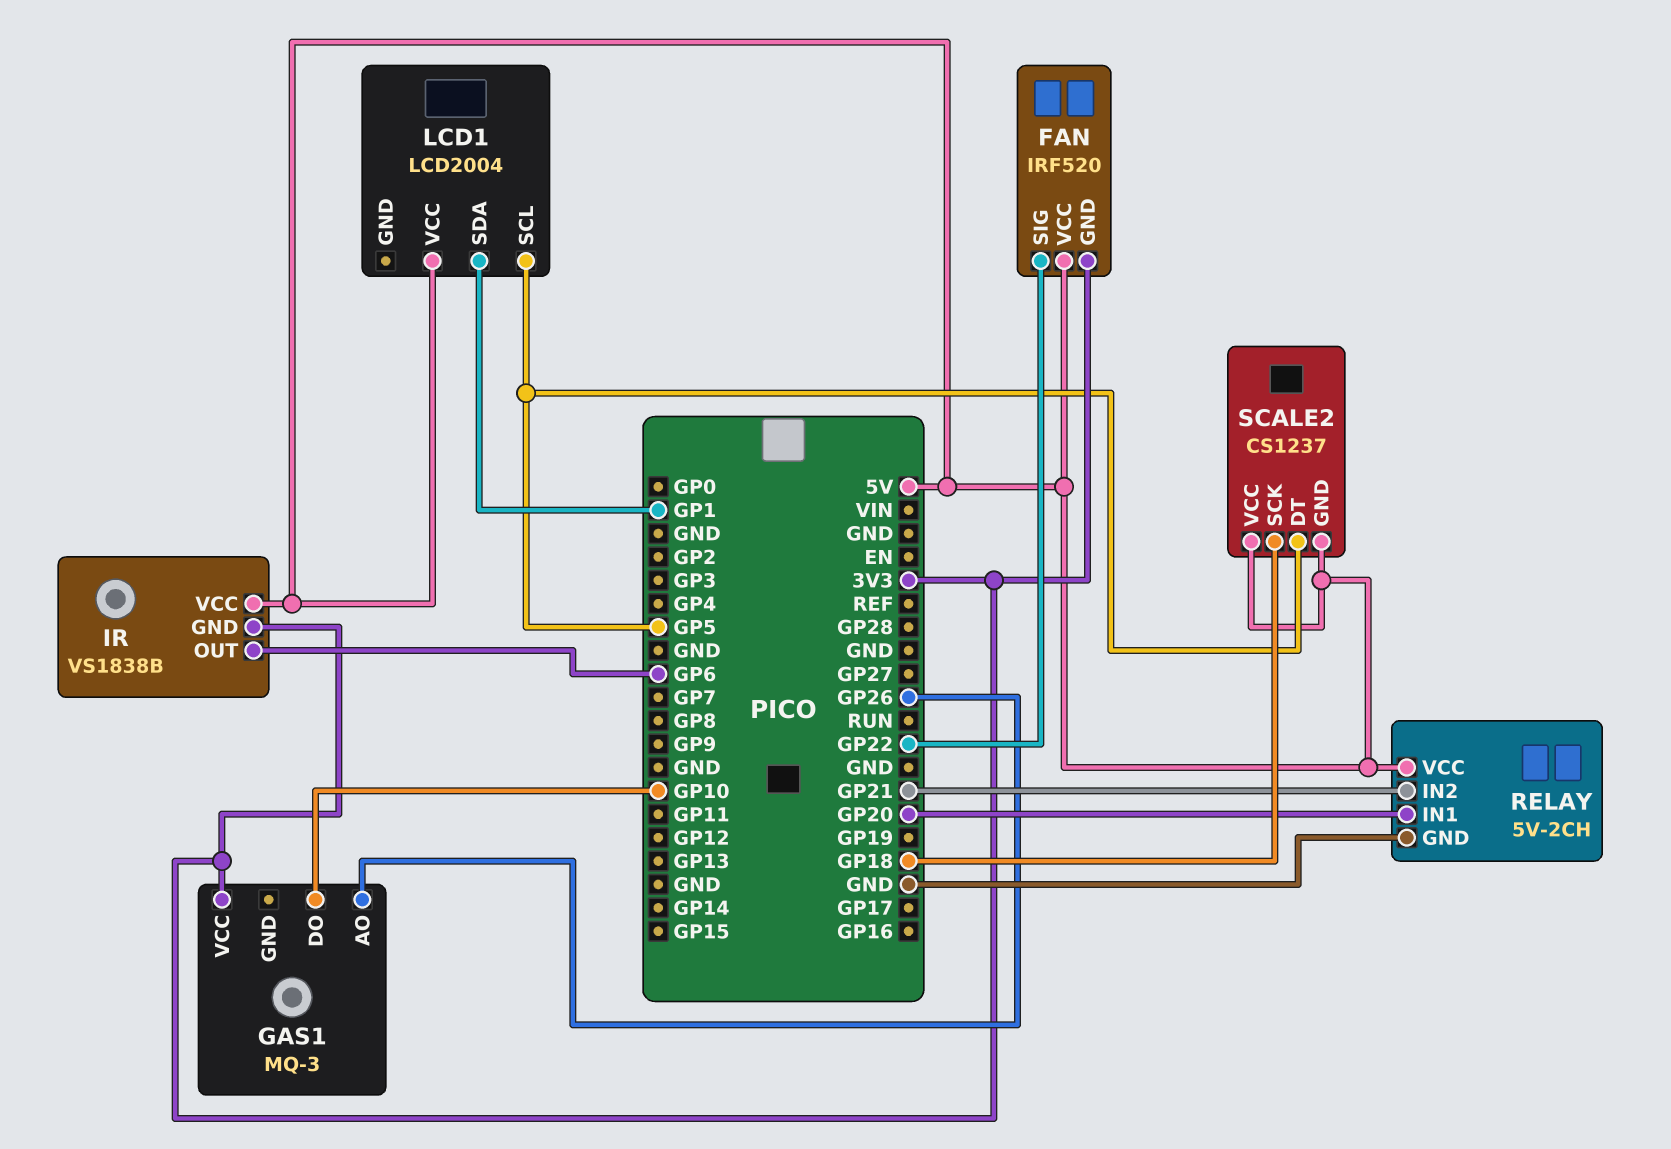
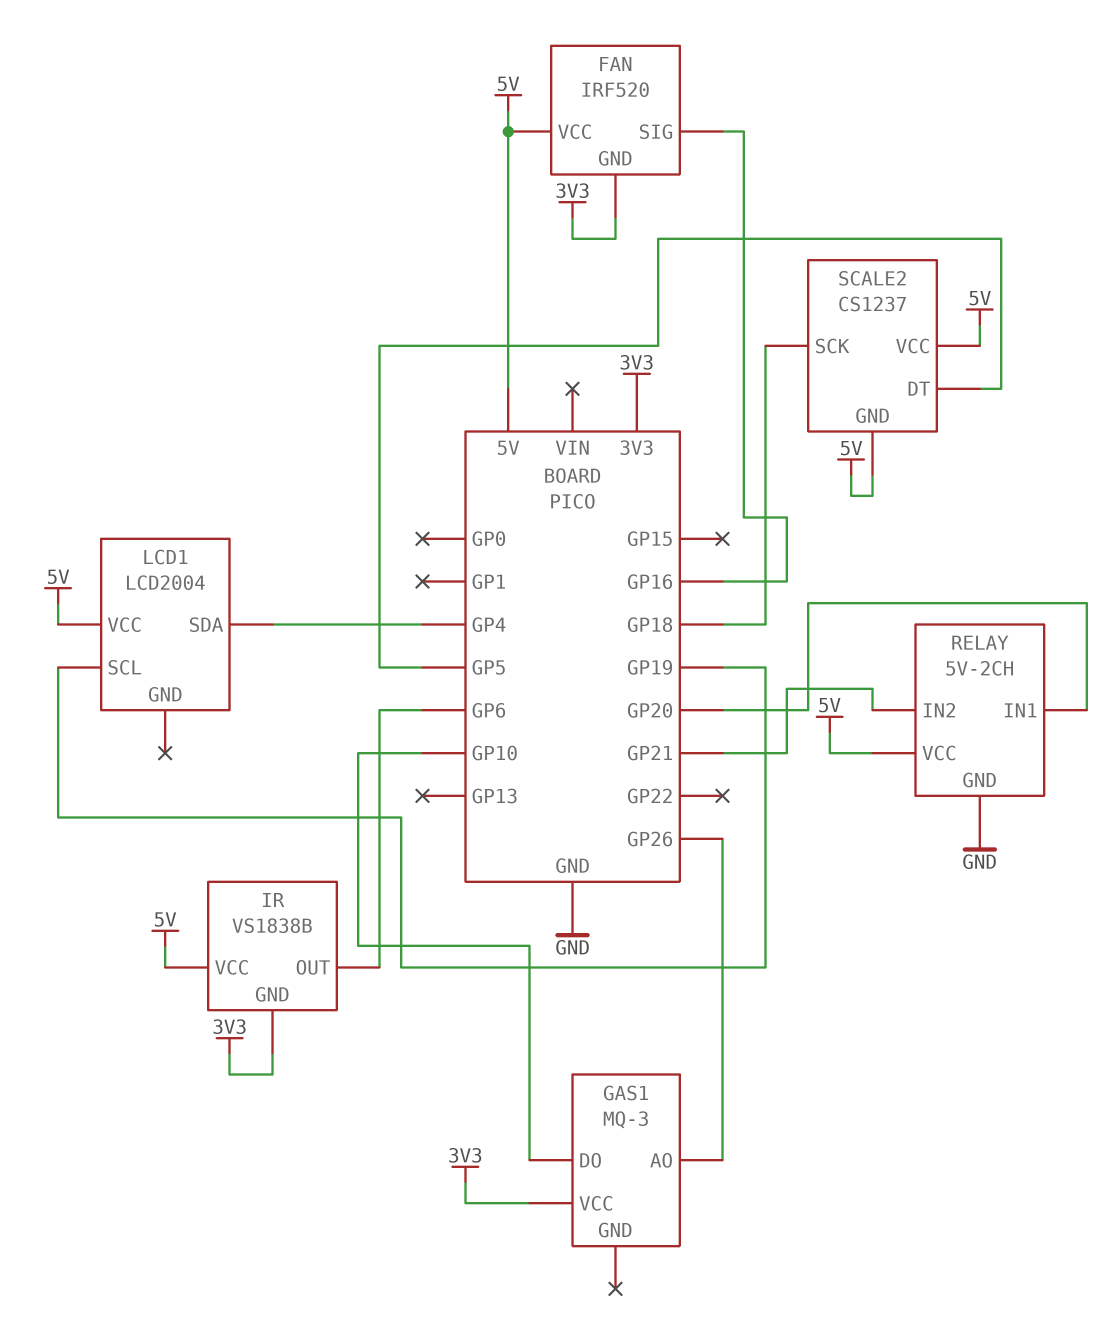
FAN pin SIG: GP22 -> GP16
LCD1 pin SCL: GP5 -> GP19
LCD1 pin SDA: GP1 -> GP4

